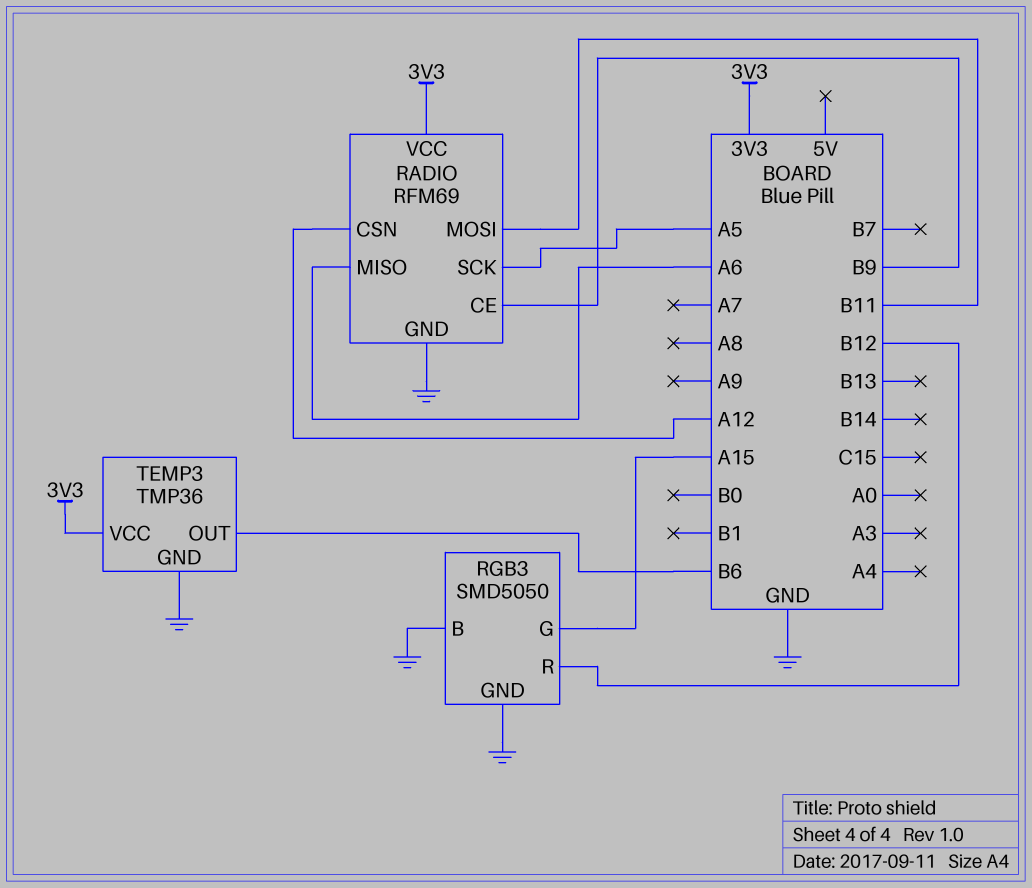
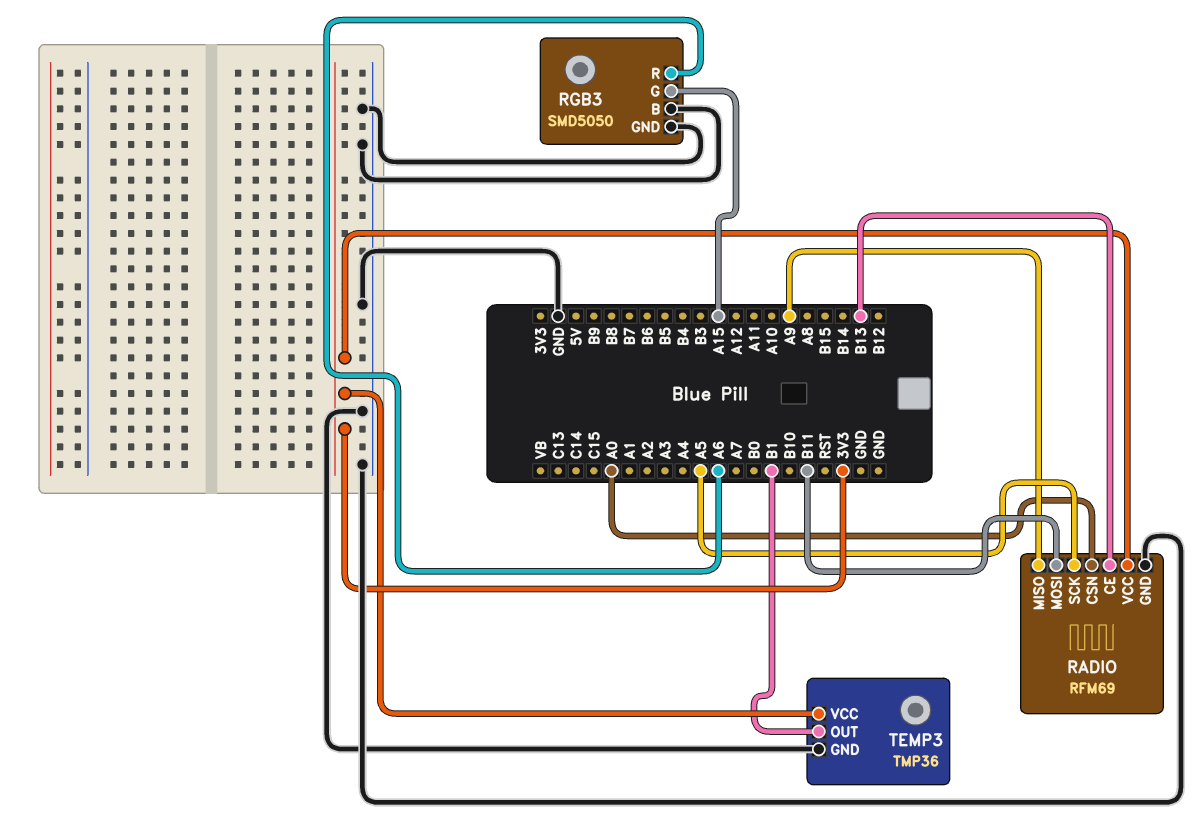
RADIO pin CE: B9 -> B13
RADIO pin CSN: A12 -> A0
RADIO pin MISO: A6 -> A9
RGB3 pin R: B12 -> A6
TEMP3 pin OUT: B6 -> B1

